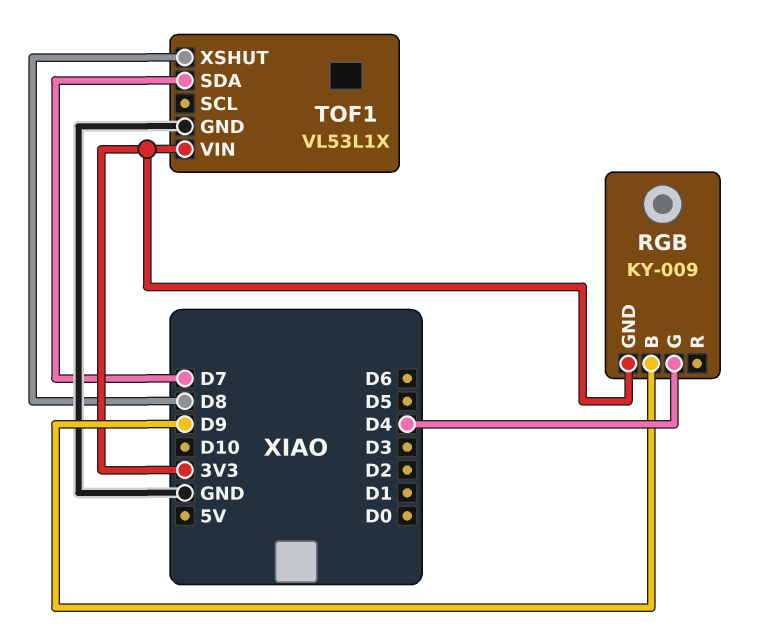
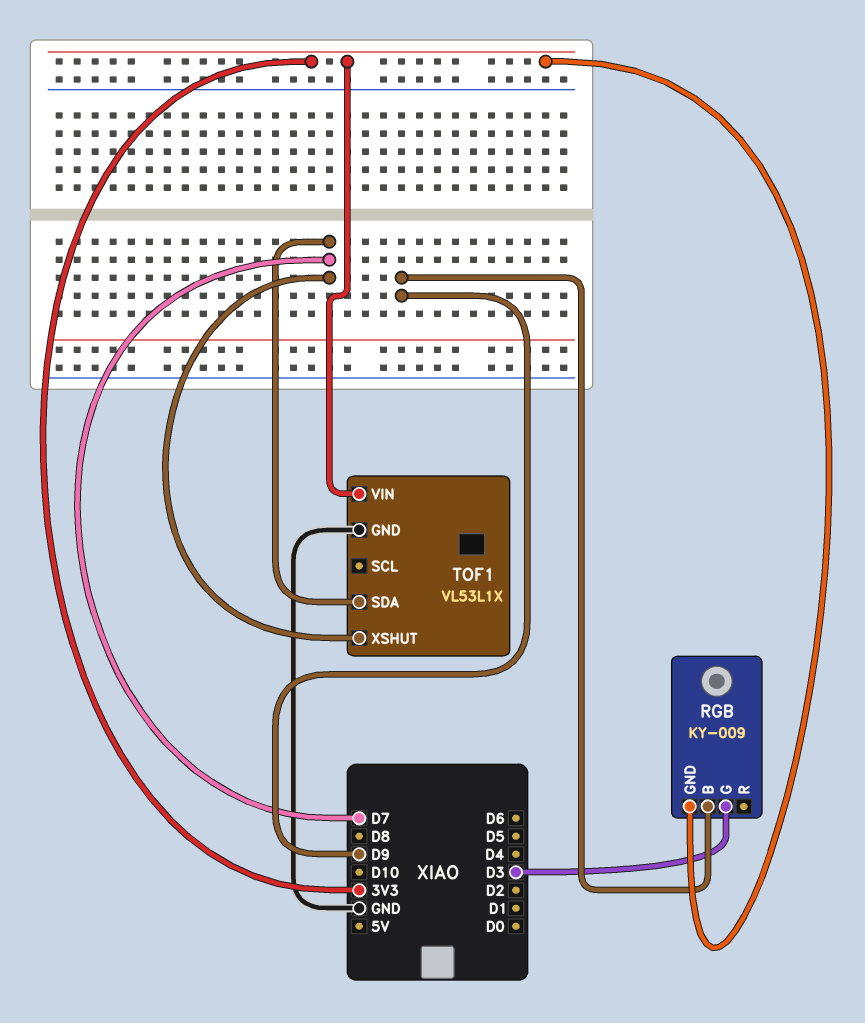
RGB pin G: D4 -> D3
TOF1 pin XSHUT: D8 -> D7

